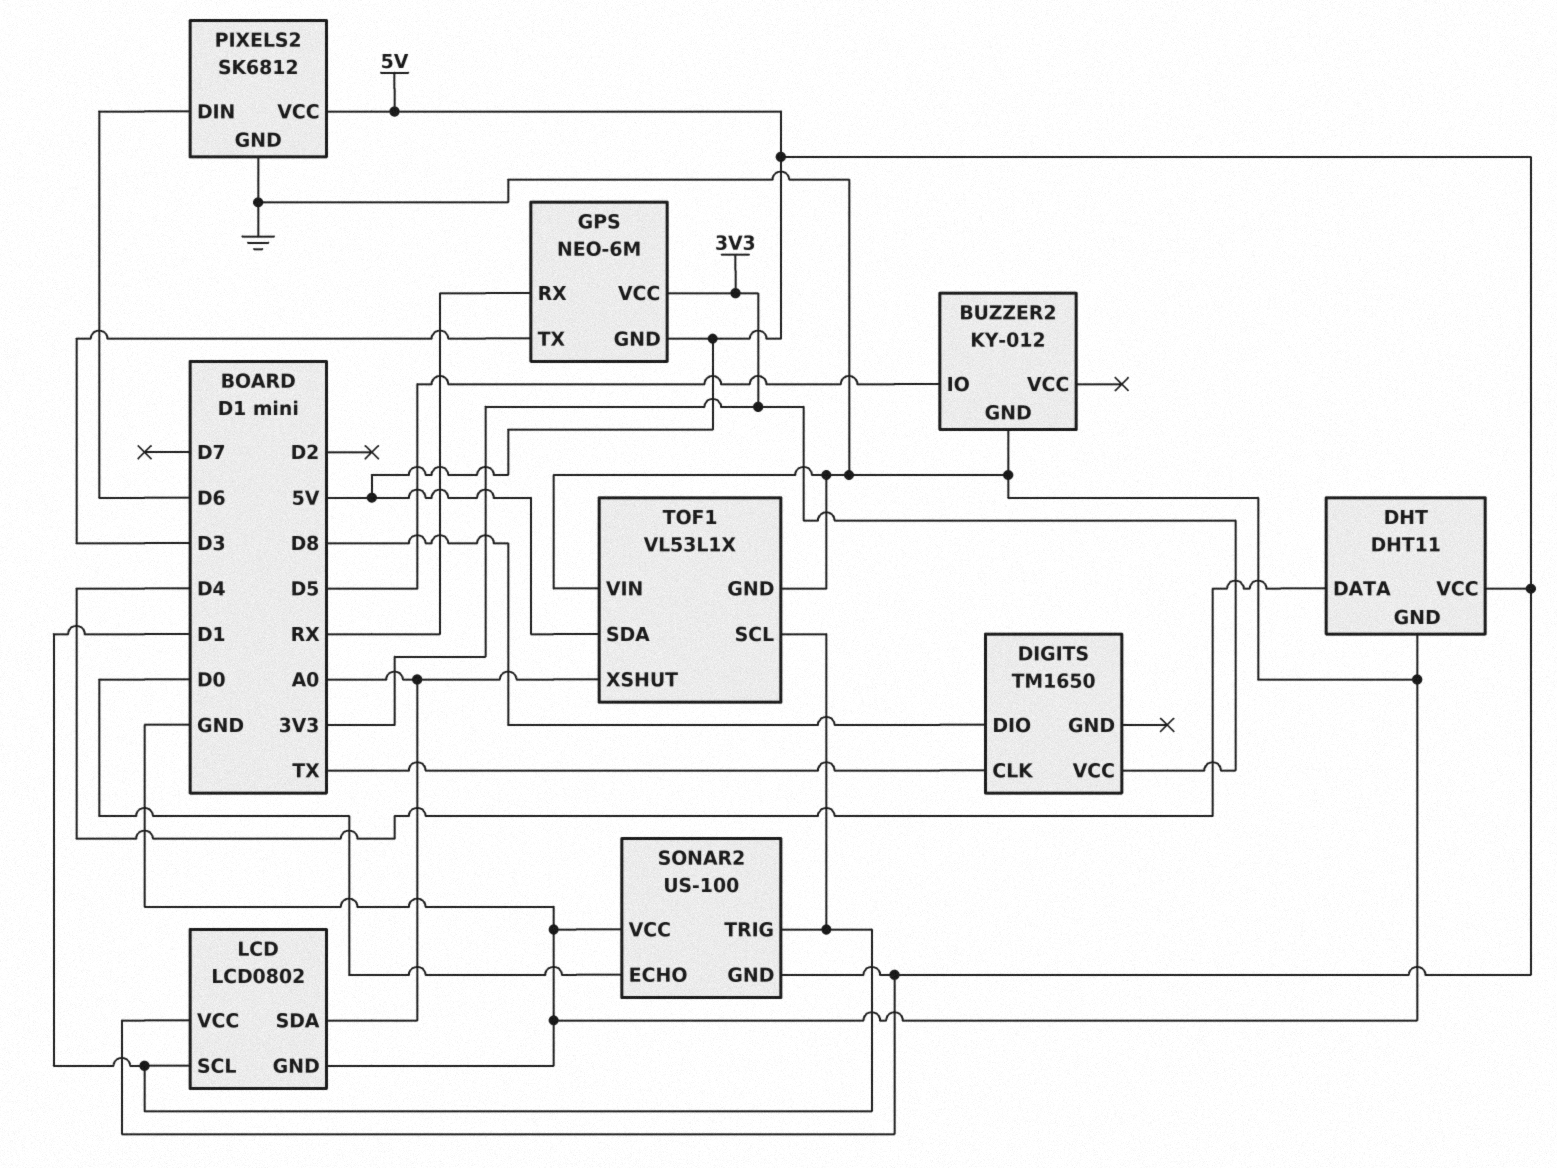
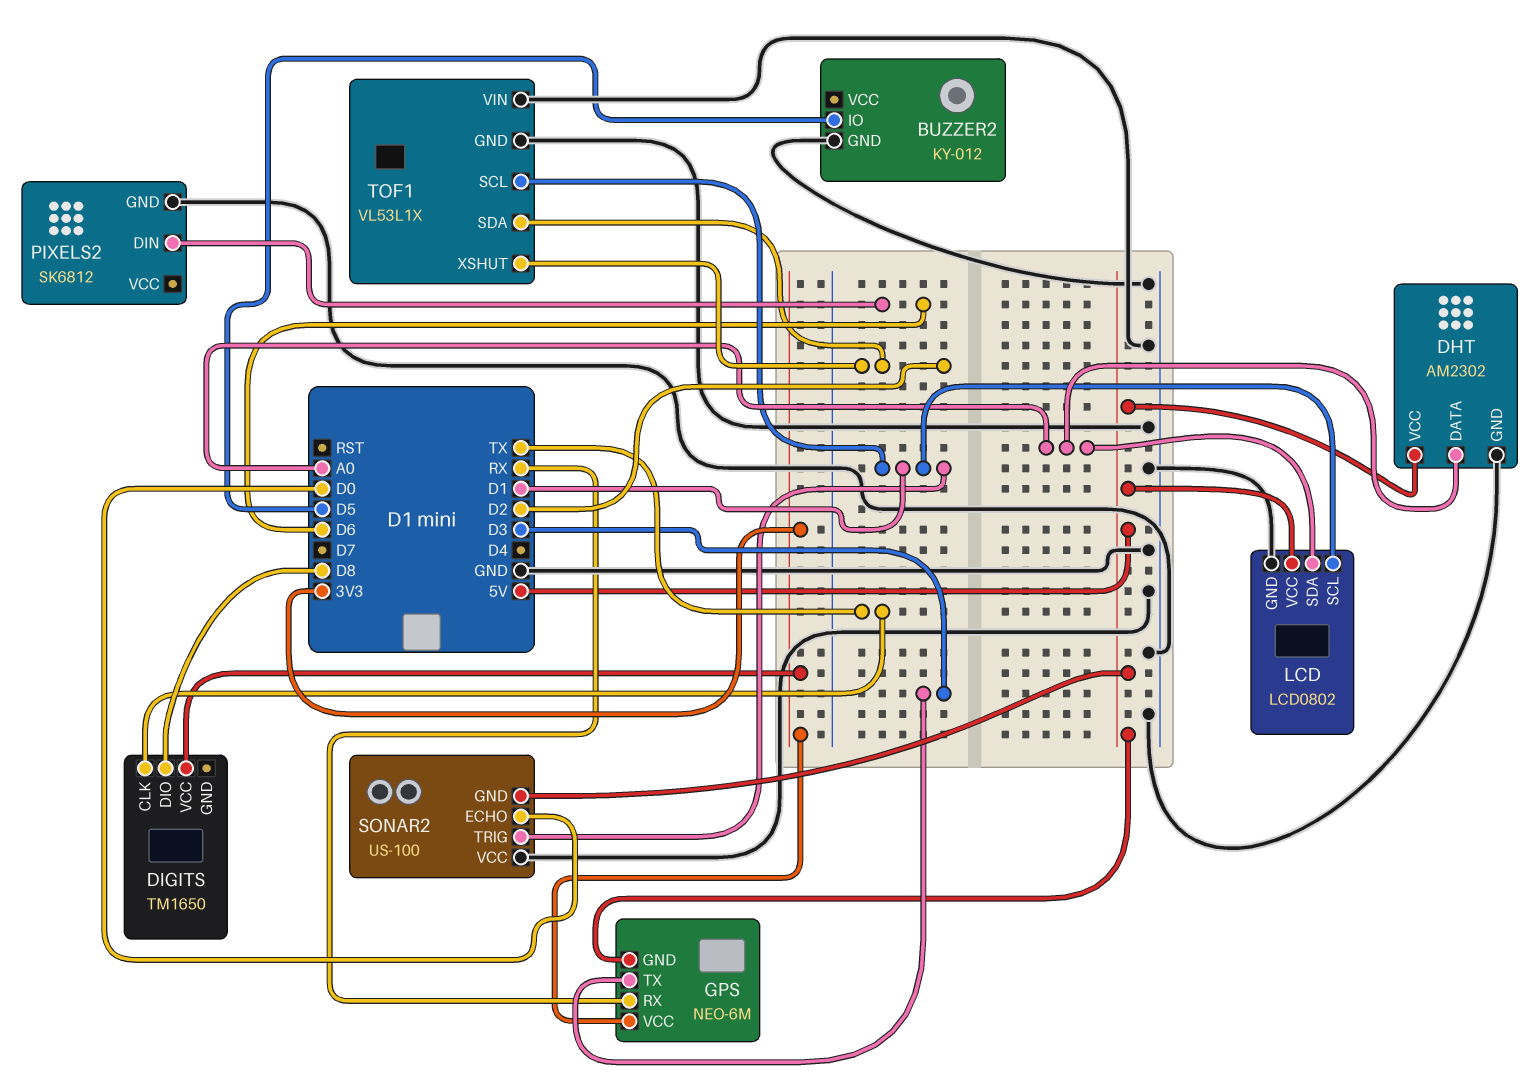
DHT: DHT11 -> AM2302
DHT pin DATA: D4 -> A0
PIXELS2 pin VCC: 5V -> none
TOF1 pin SDA: 5V -> D2
TOF1 pin XSHUT: A0 -> D2

